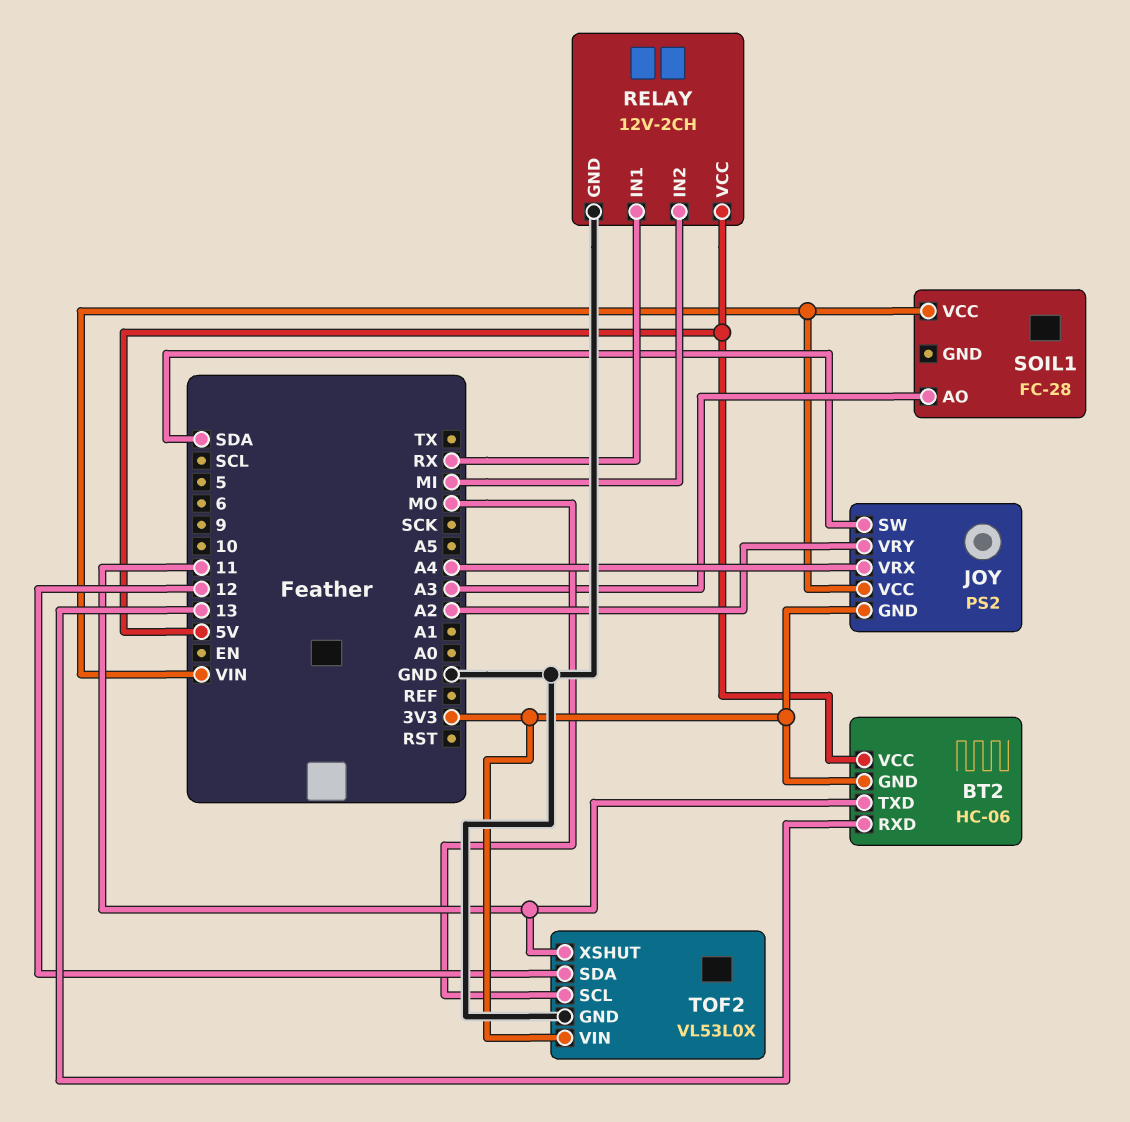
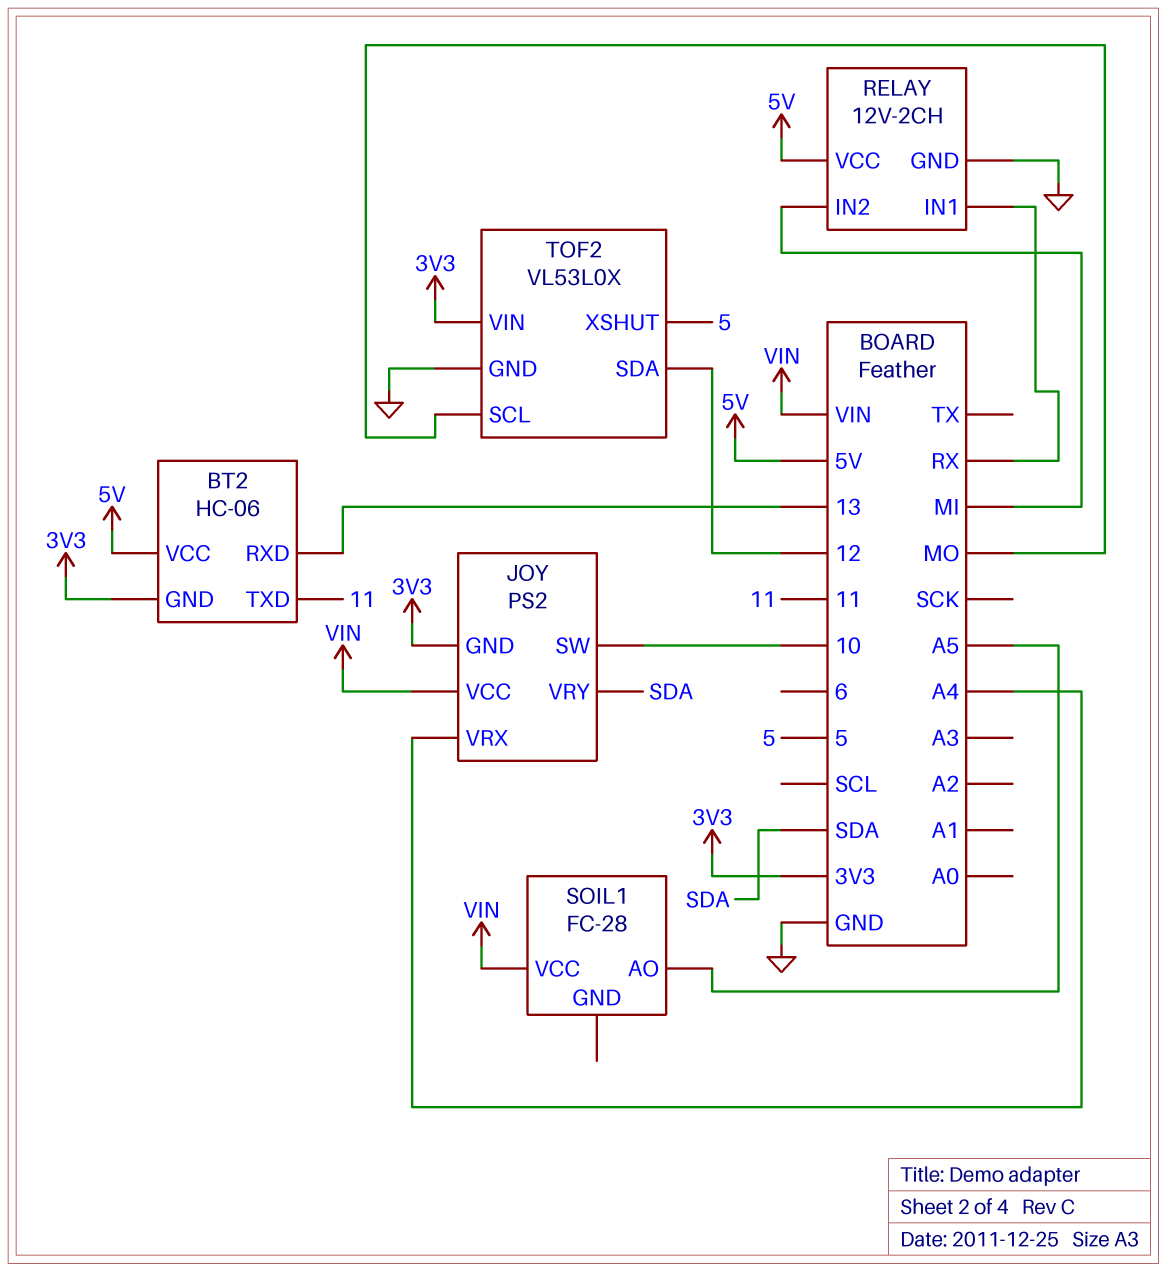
JOY pin SW: SDA -> 10
JOY pin VRY: A2 -> SDA
SOIL1 pin AO: A3 -> A5
TOF2 pin XSHUT: 11 -> 5

